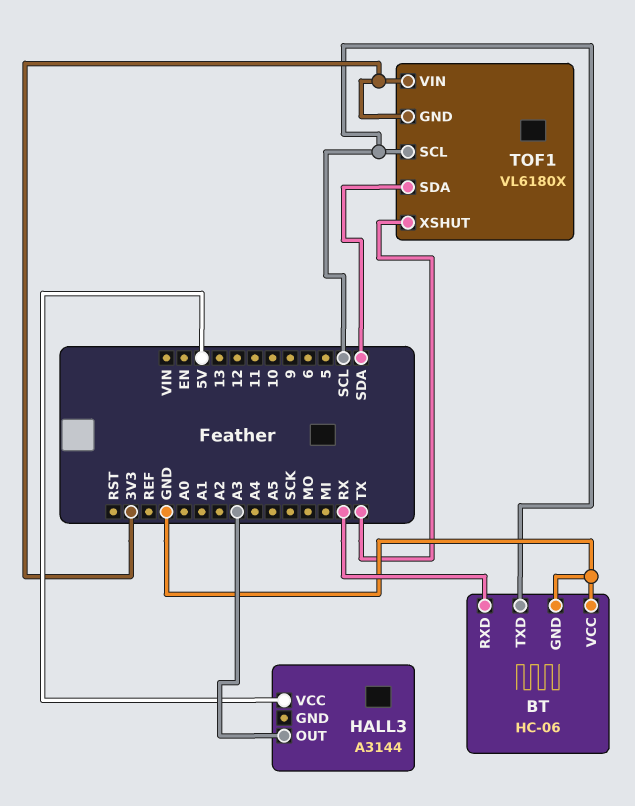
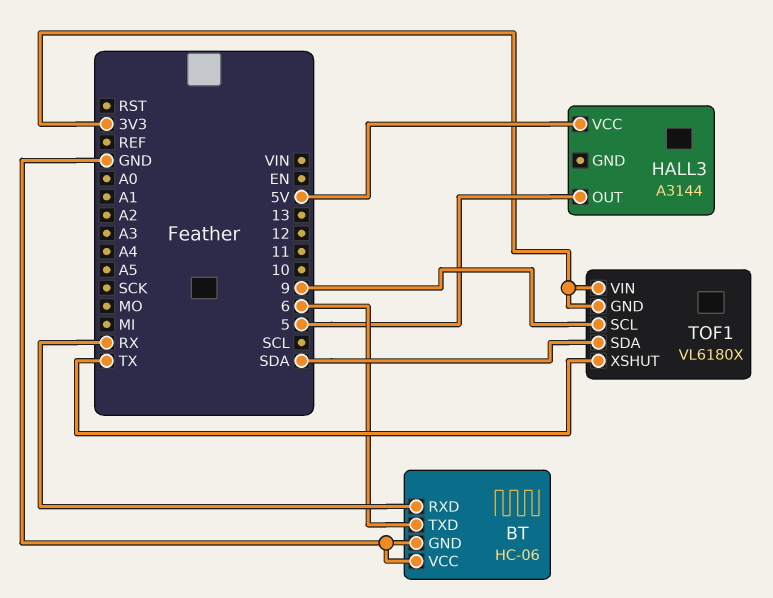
BT pin TXD: SCL -> 6
HALL3 pin OUT: A3 -> 5
TOF1 pin SCL: SCL -> 9

